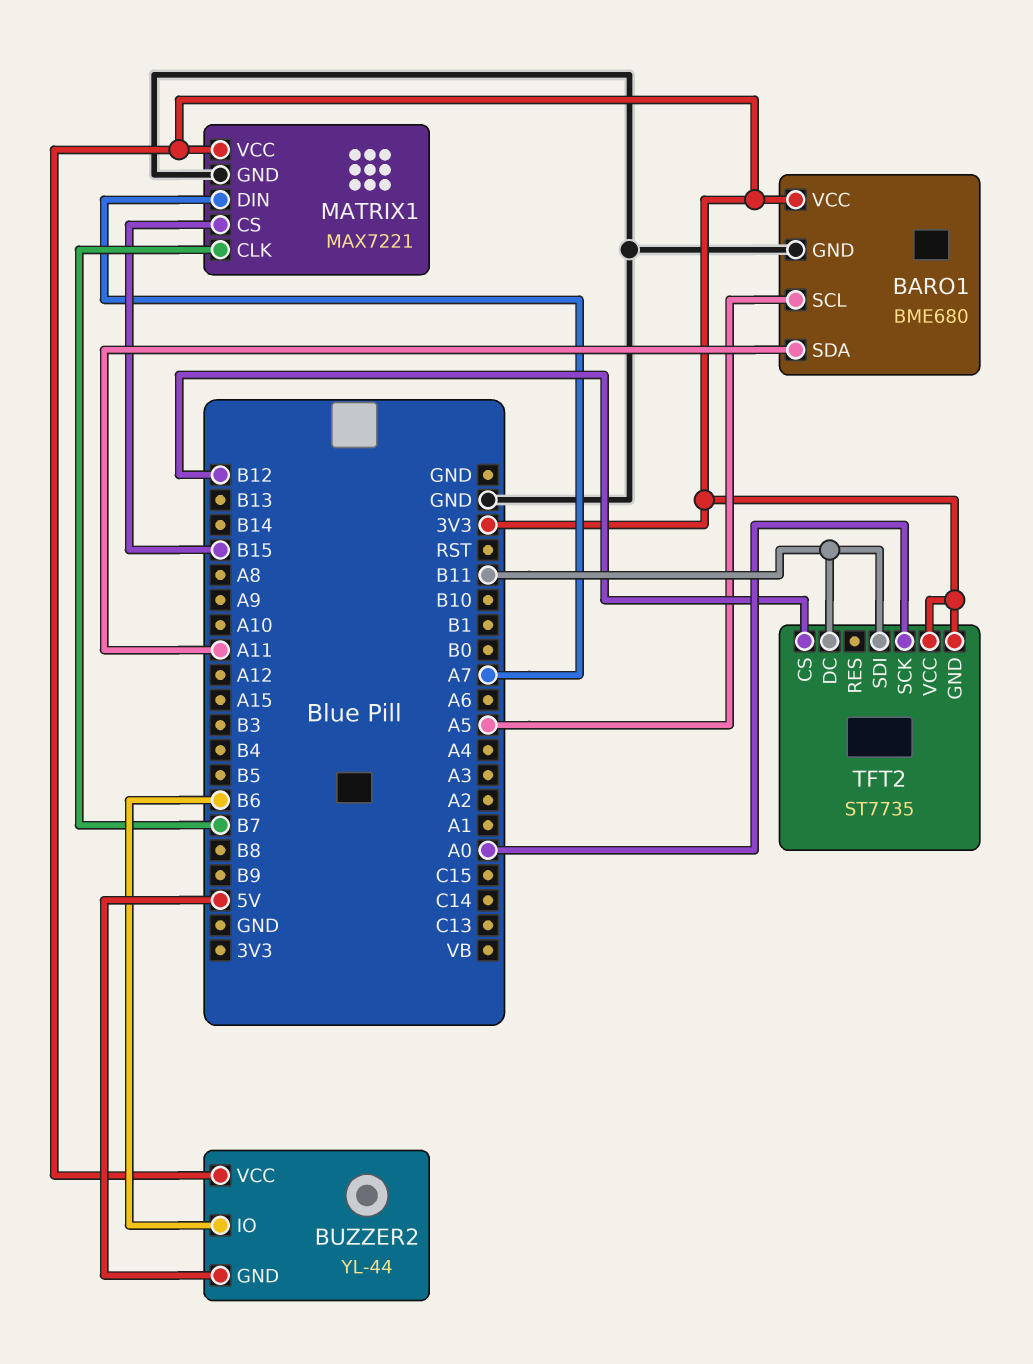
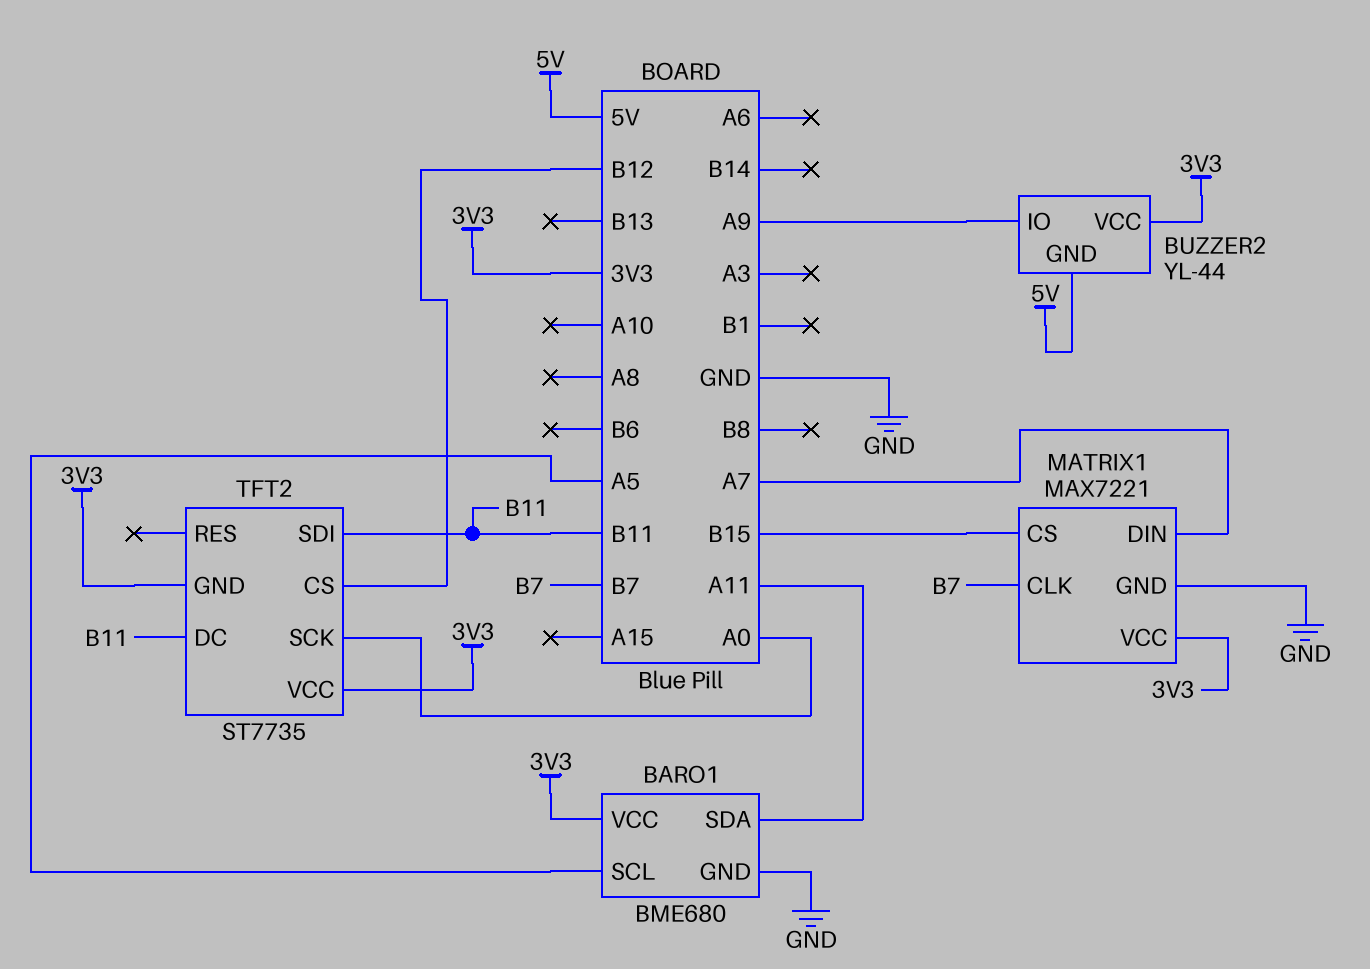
BUZZER2 pin IO: B6 -> A9

